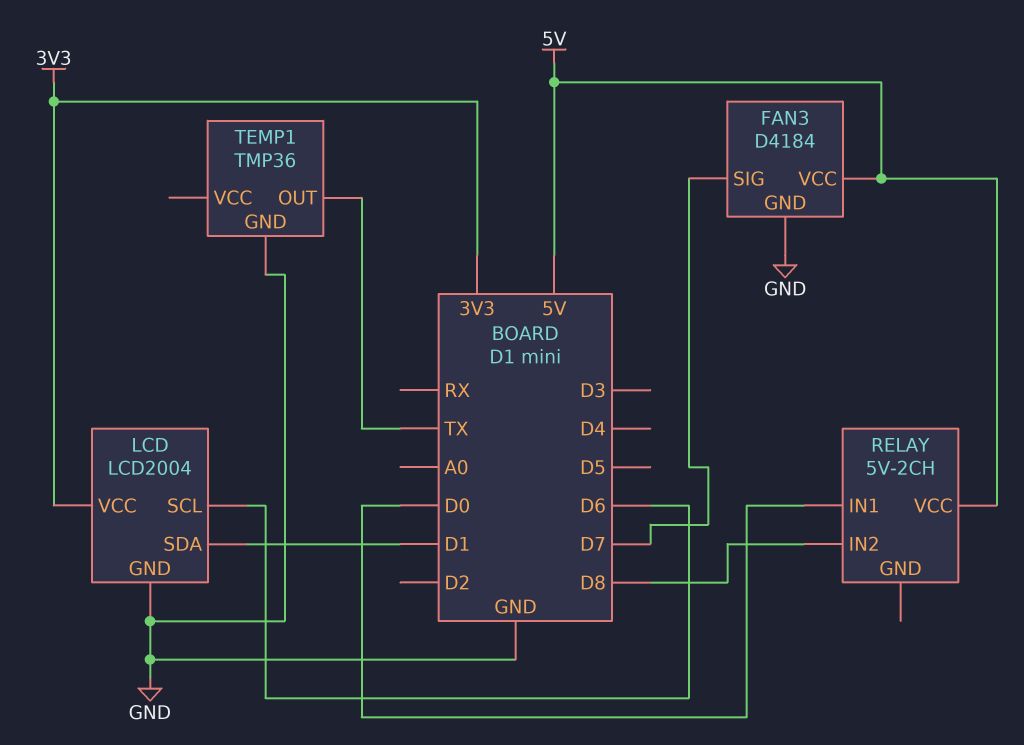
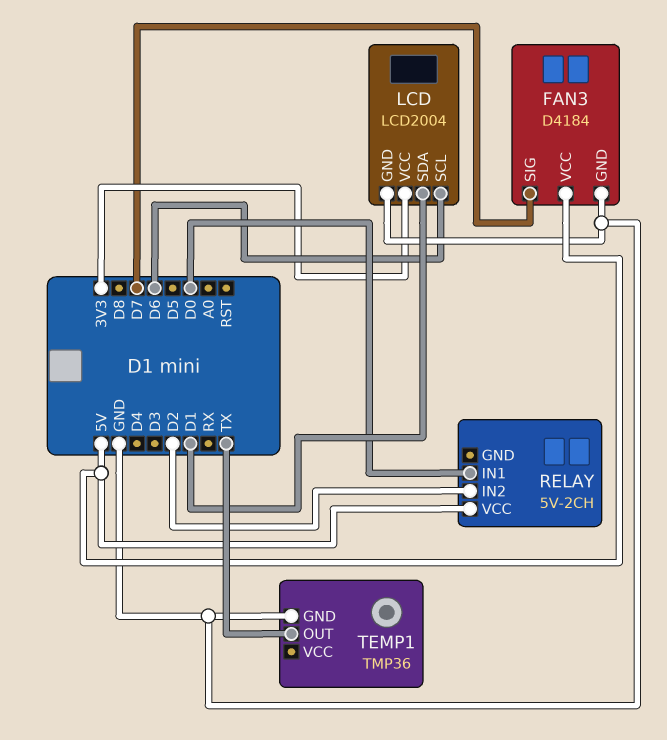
RELAY pin IN2: D8 -> D2

